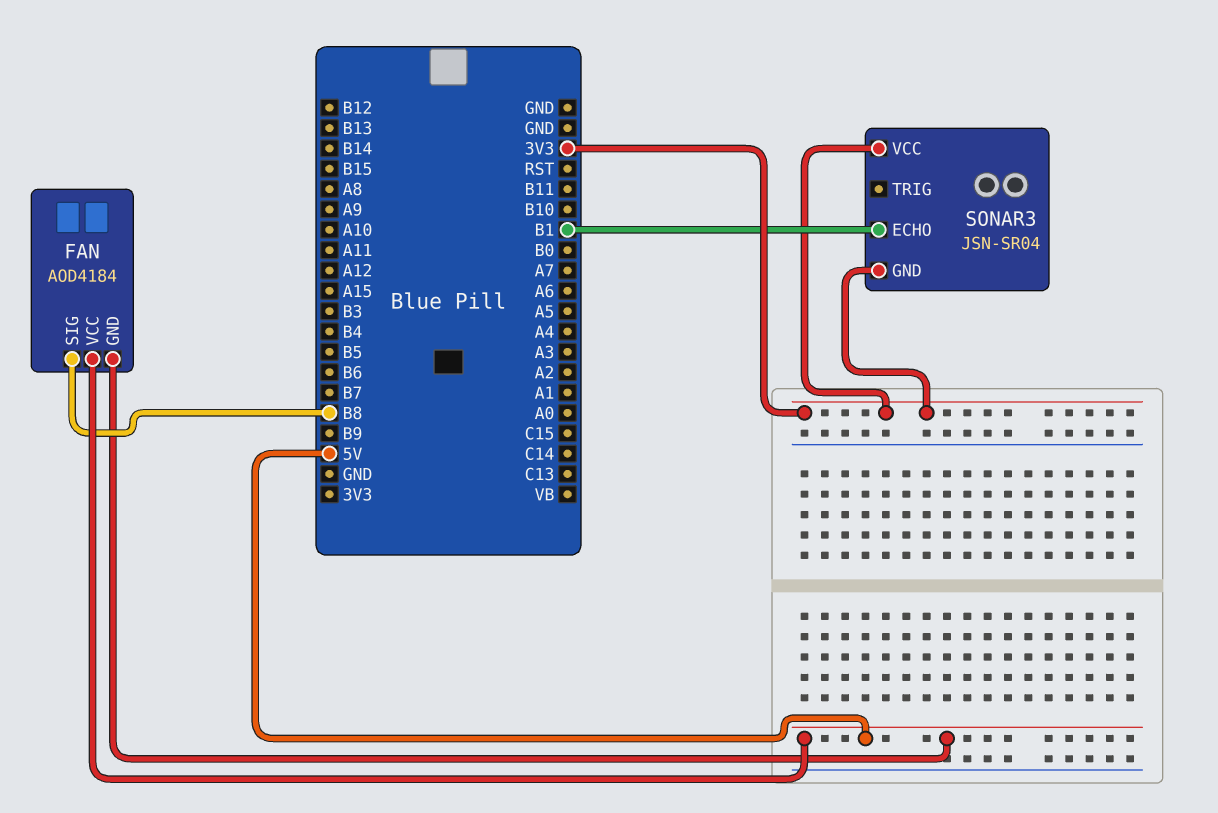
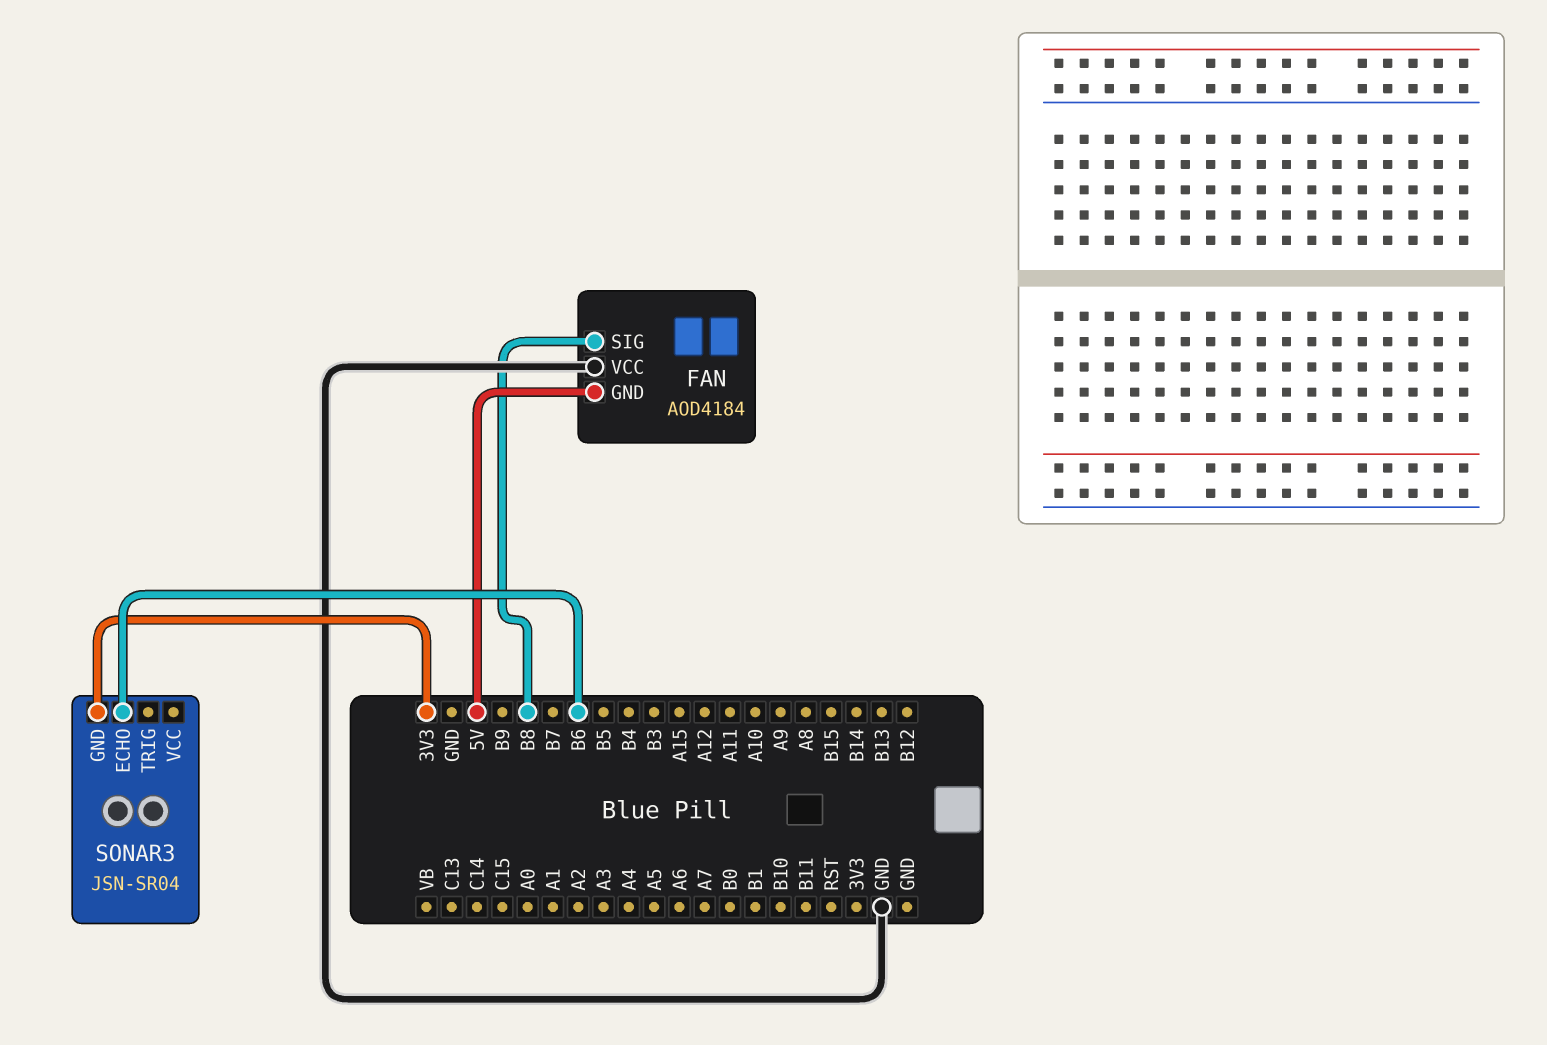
FAN pin VCC: 5V -> GND
SONAR3 pin ECHO: B1 -> B6
SONAR3 pin VCC: 3V3 -> none

